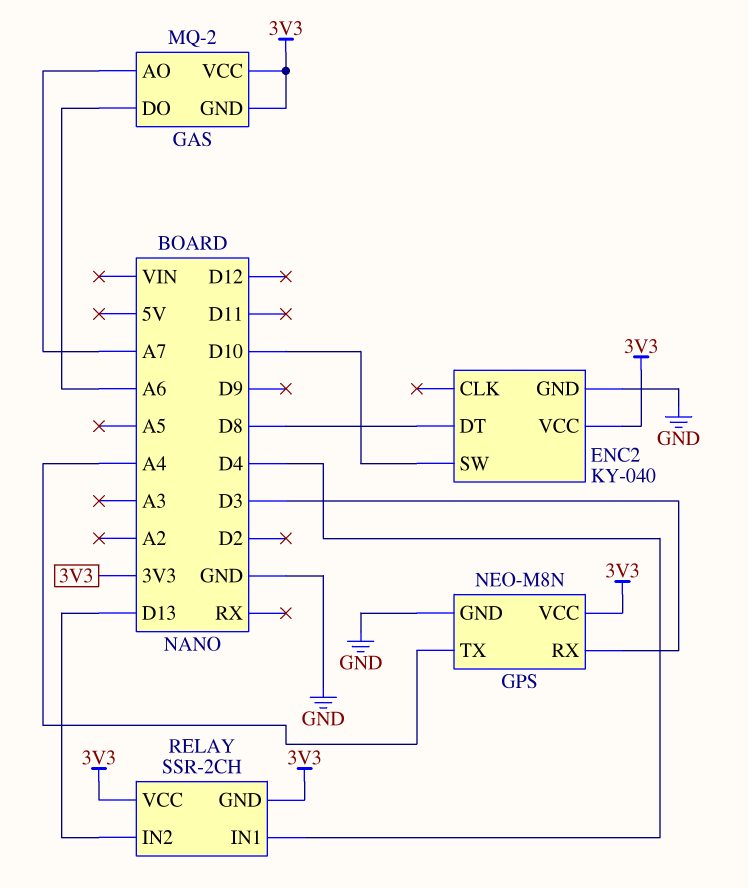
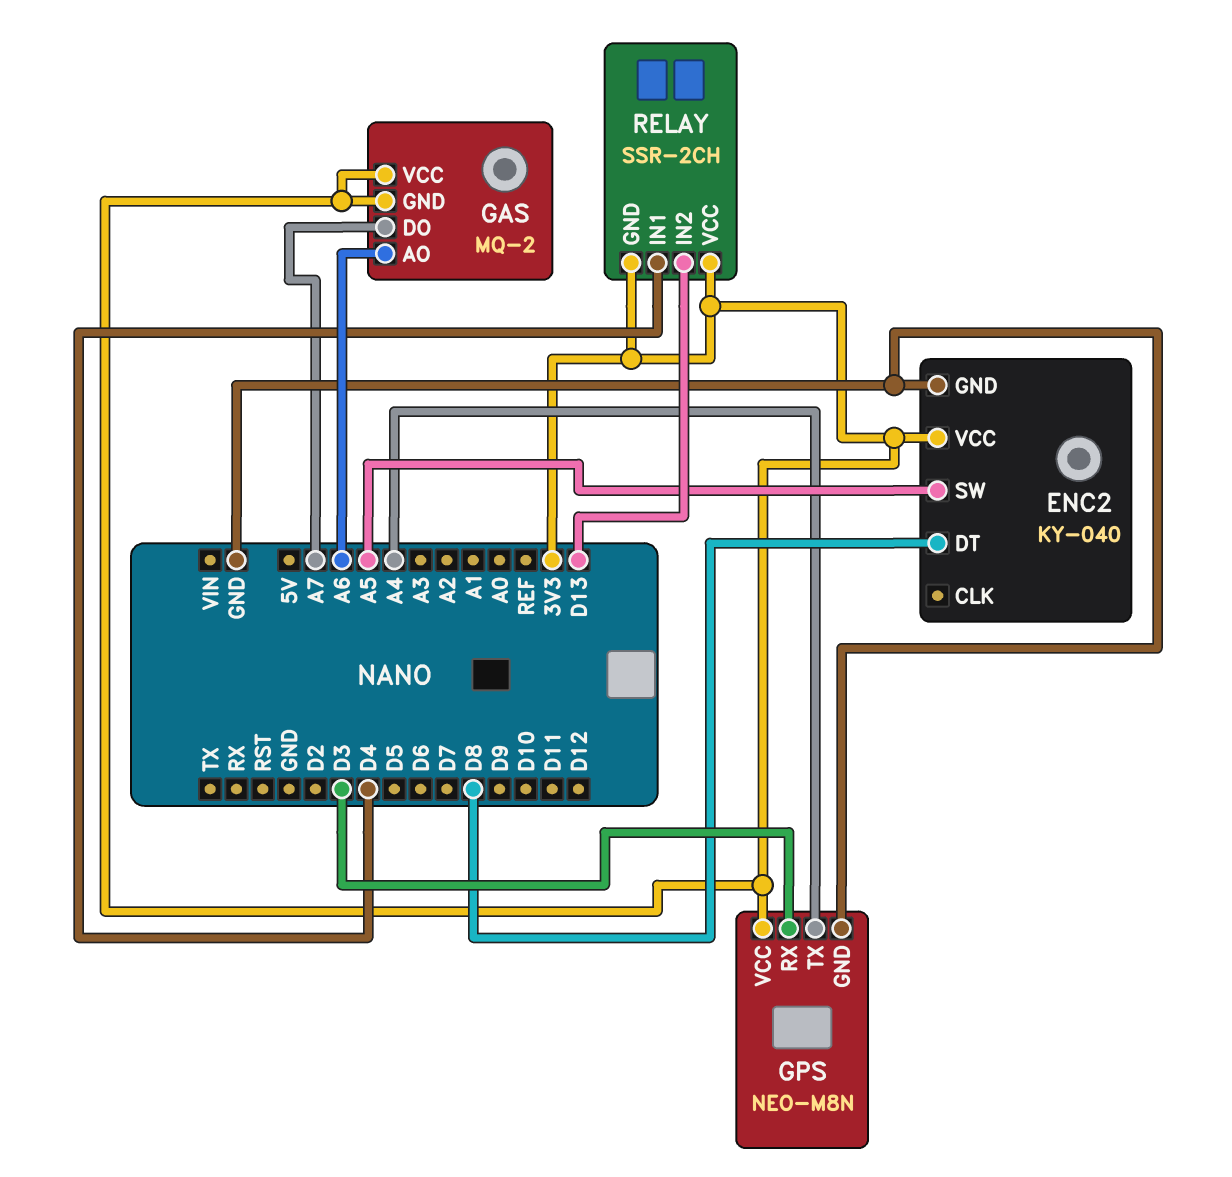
ENC2 pin SW: D10 -> A5
GAS pin AO: A7 -> A6
GAS pin DO: A6 -> A7

